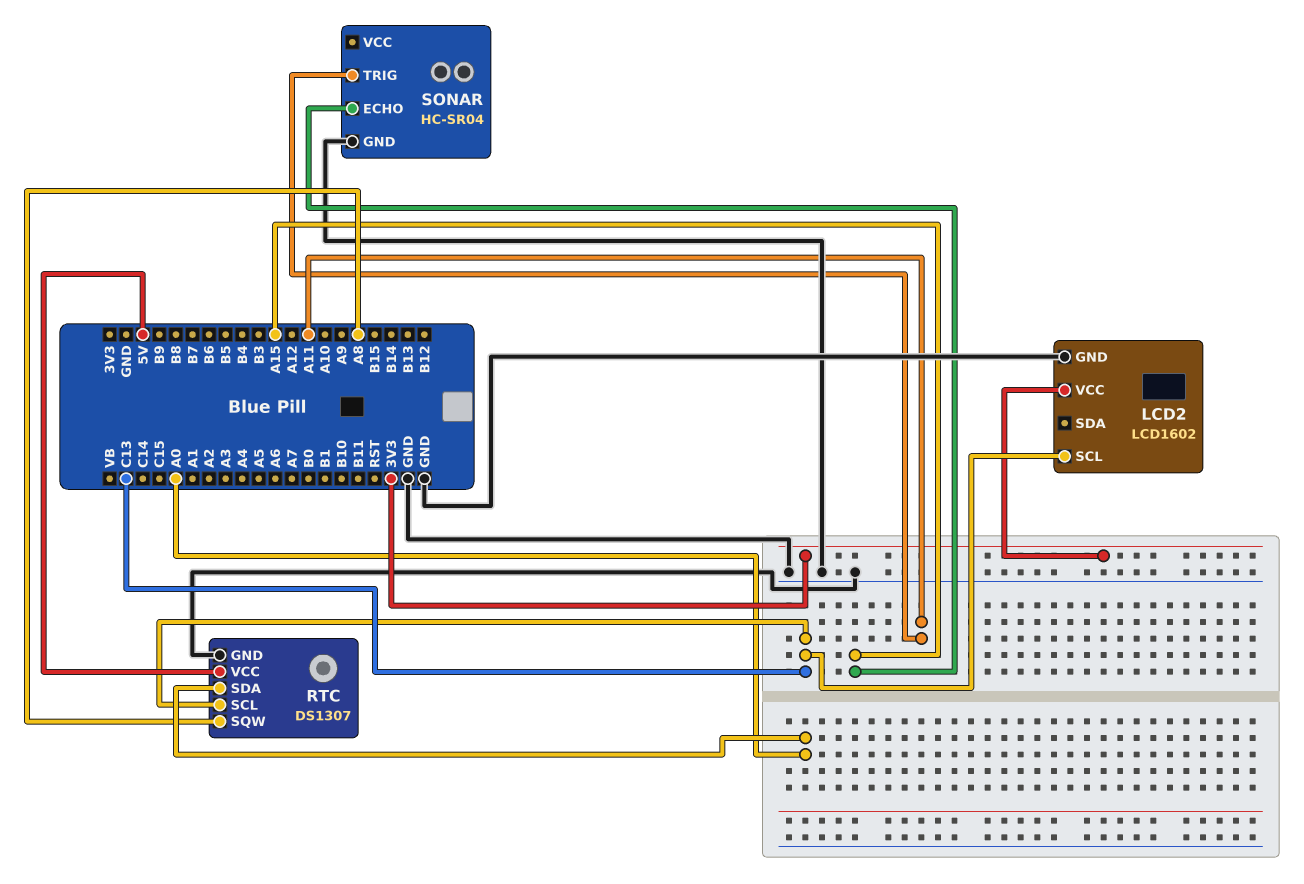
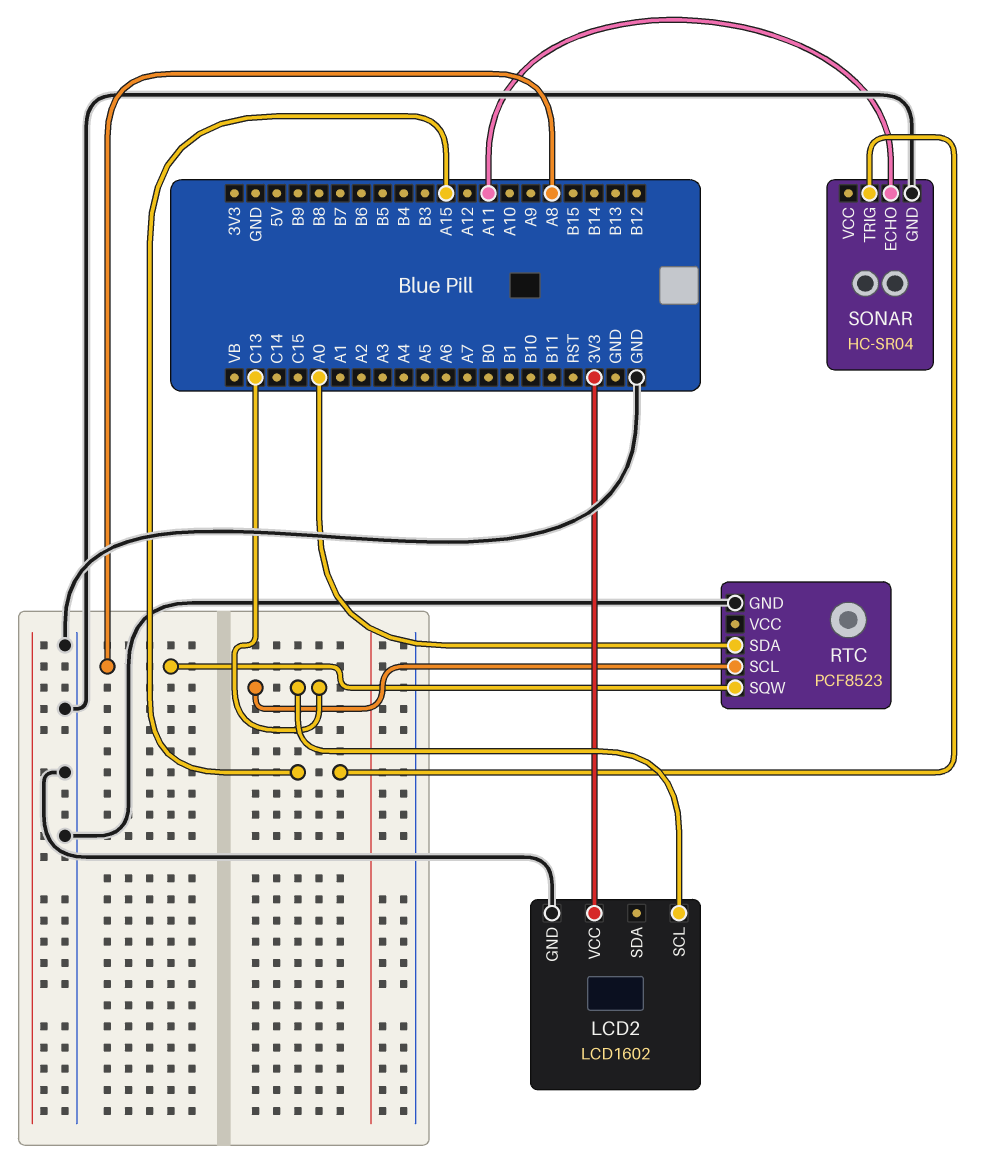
RTC: DS1307 -> PCF8523
RTC pin VCC: 5V -> none
SONAR pin ECHO: A15 -> A11
SONAR pin TRIG: A11 -> A15

